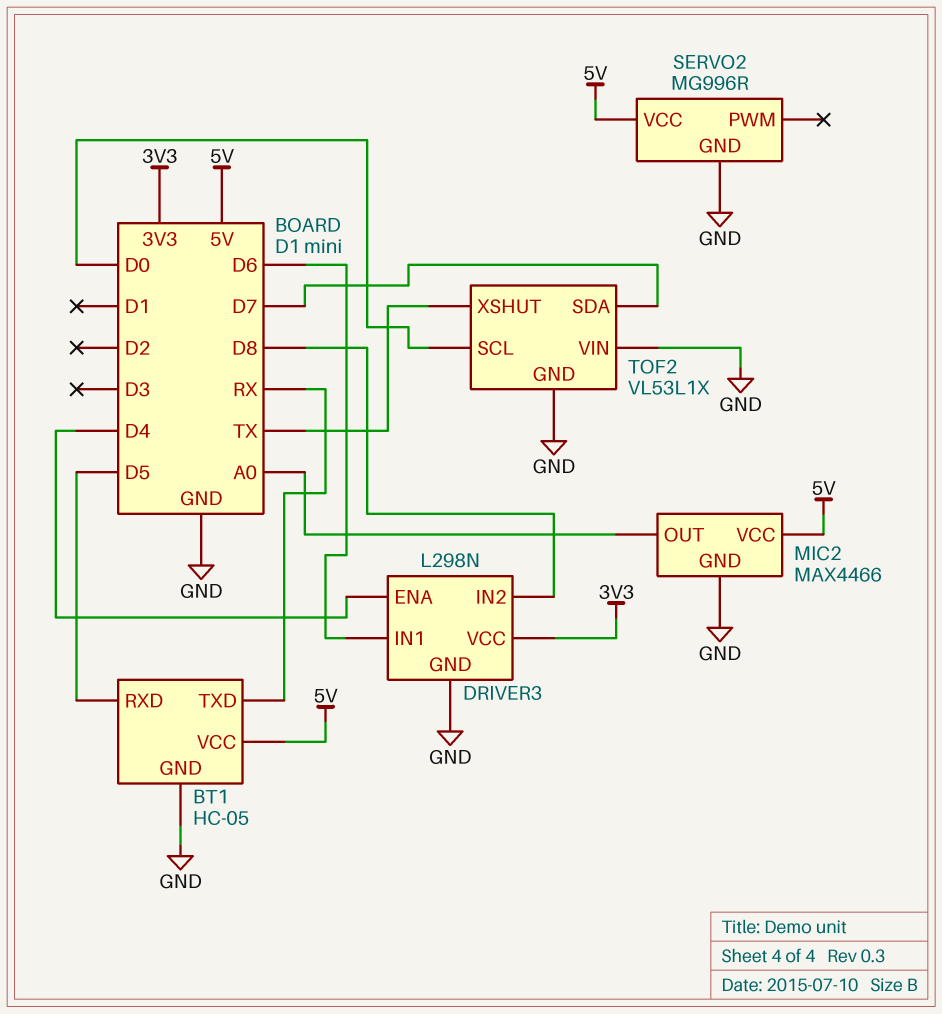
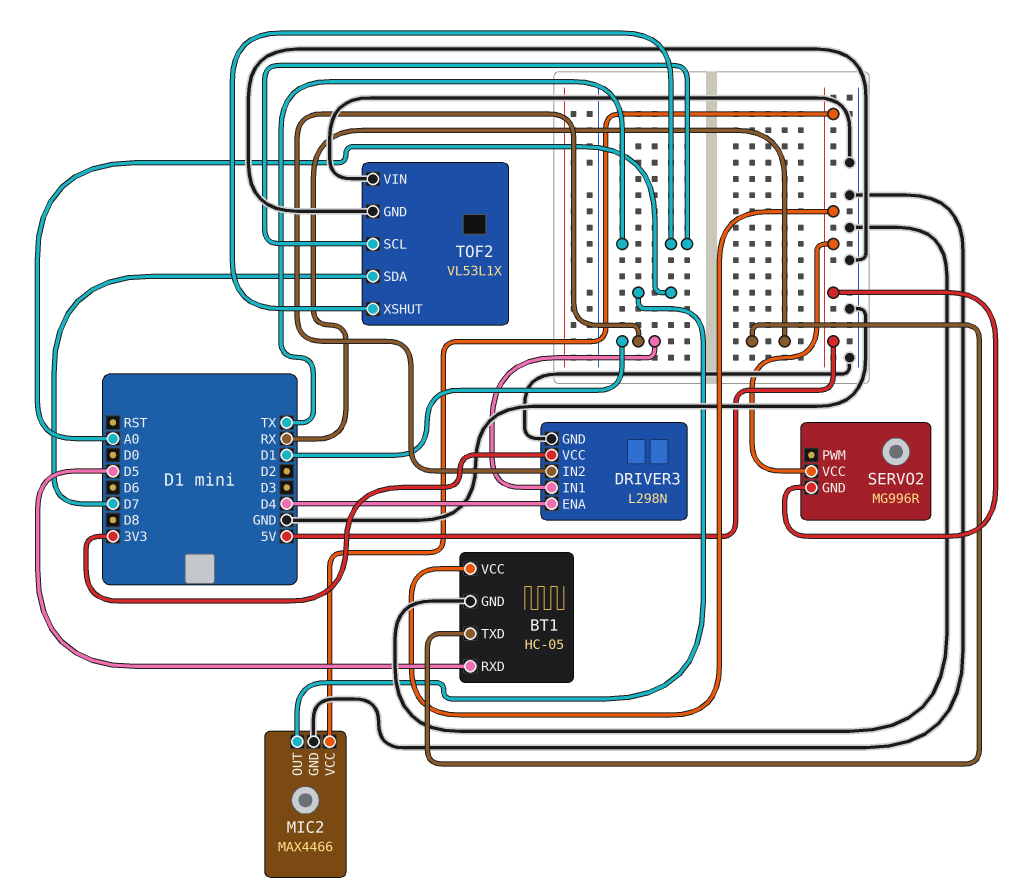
DRIVER3 pin IN1: D6 -> D1
DRIVER3 pin IN2: D8 -> D1
SERVO2 pin GND: GND -> 5V
TOF2 pin SCL: D0 -> TX

